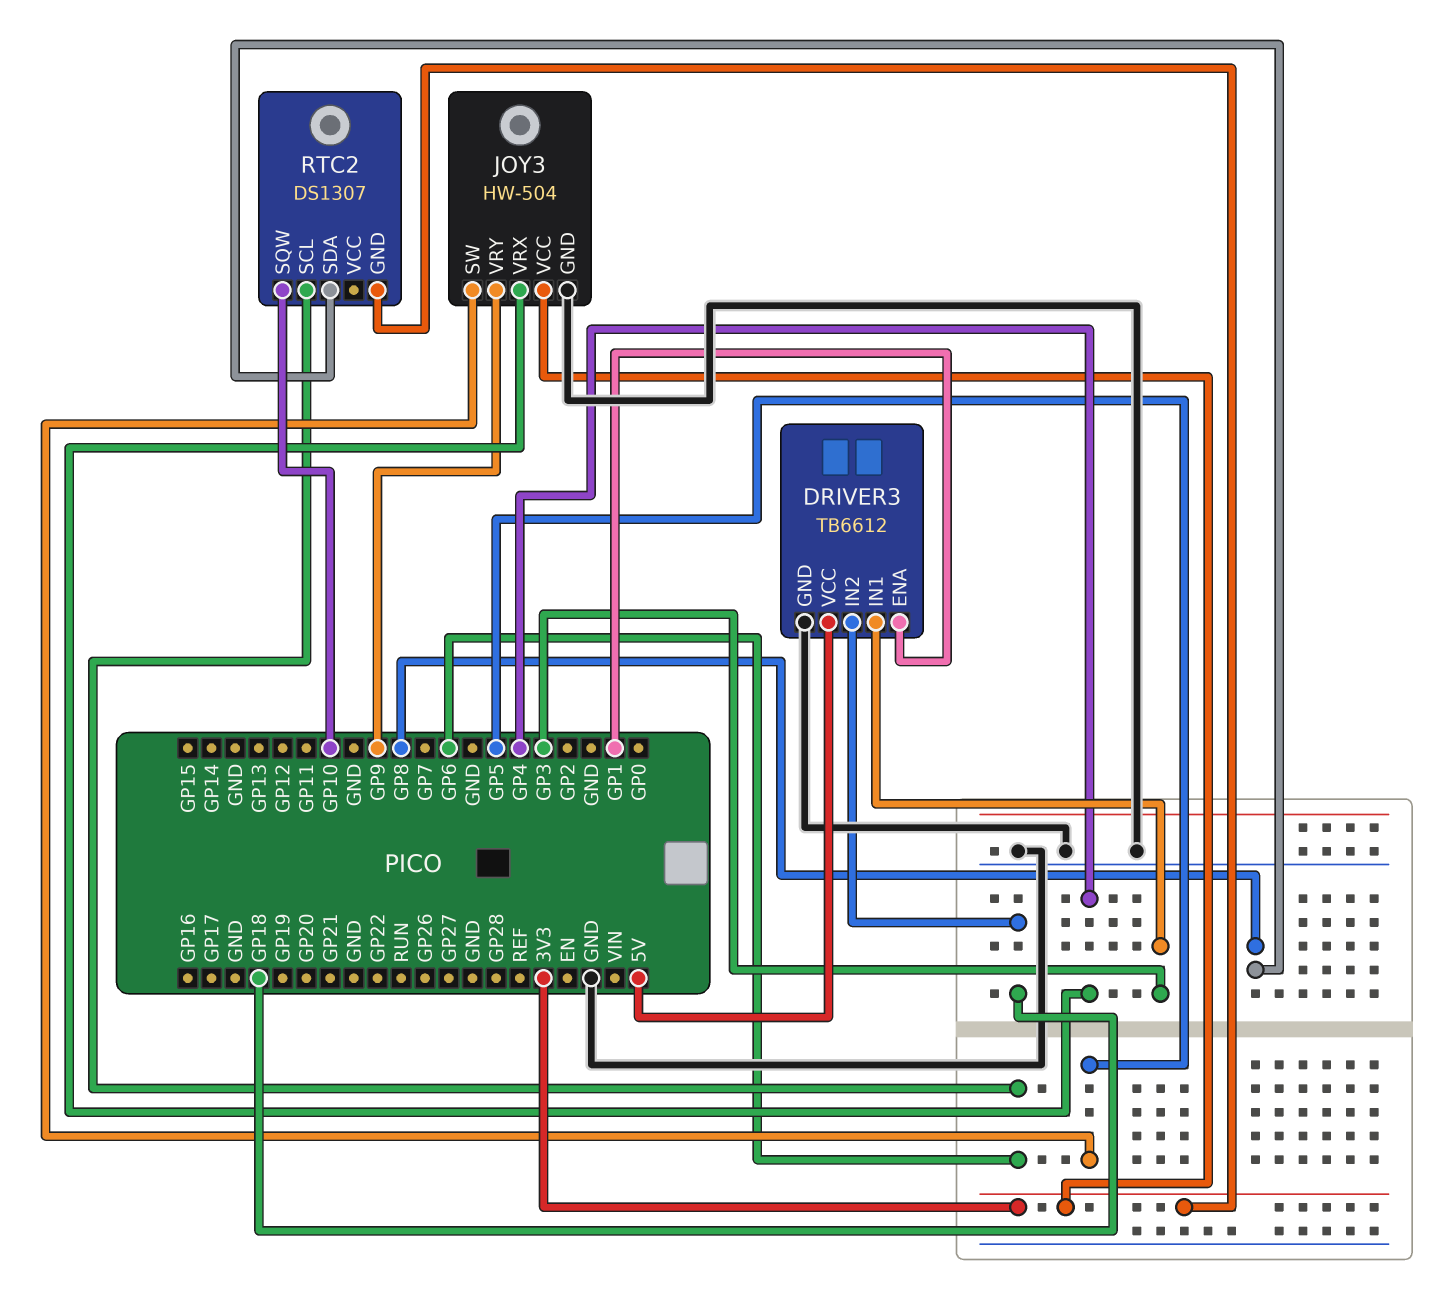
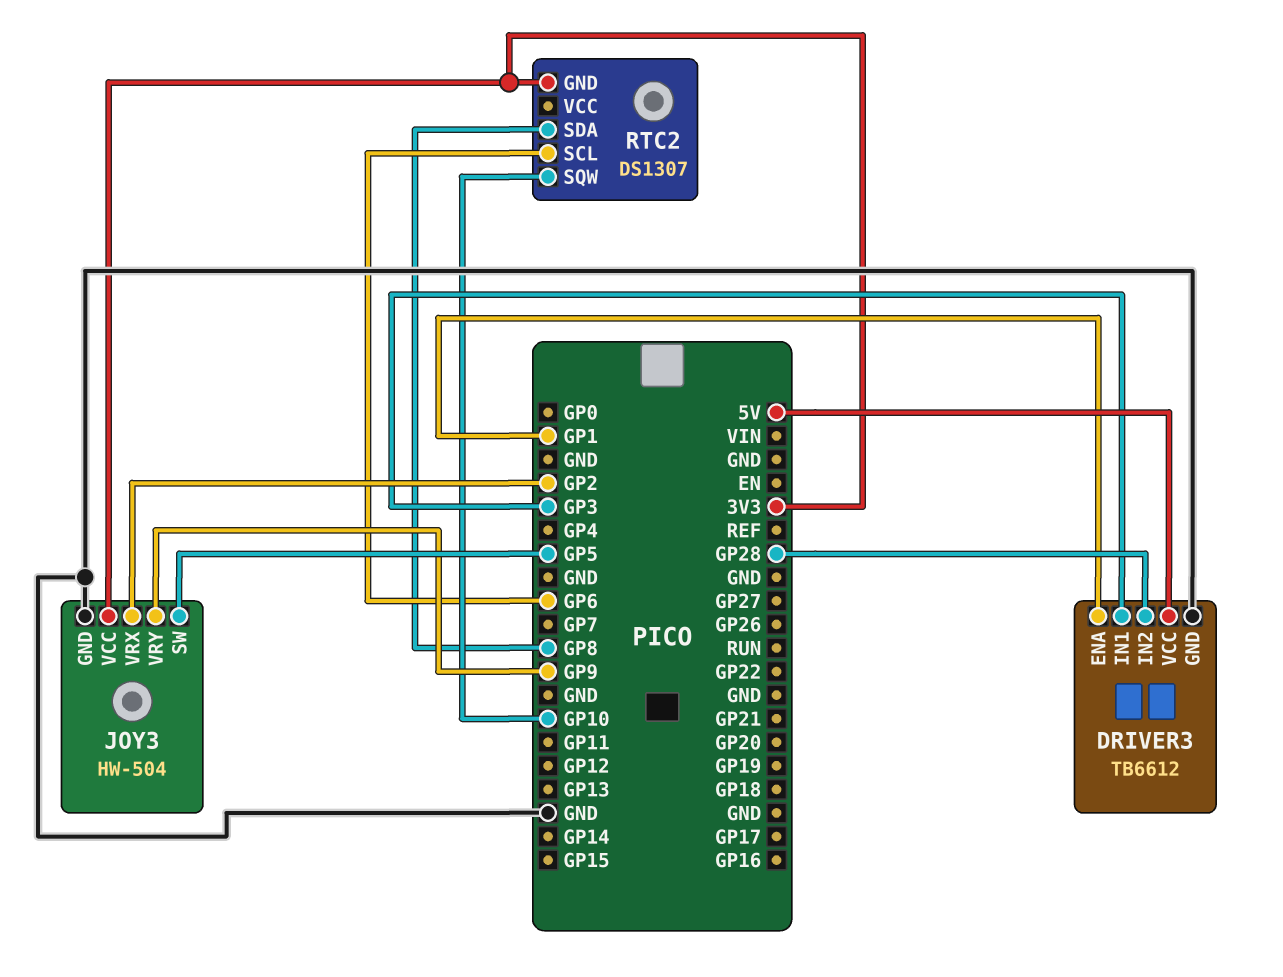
DRIVER3 pin IN2: GP18 -> GP28
JOY3 pin VRX: GP4 -> GP2

